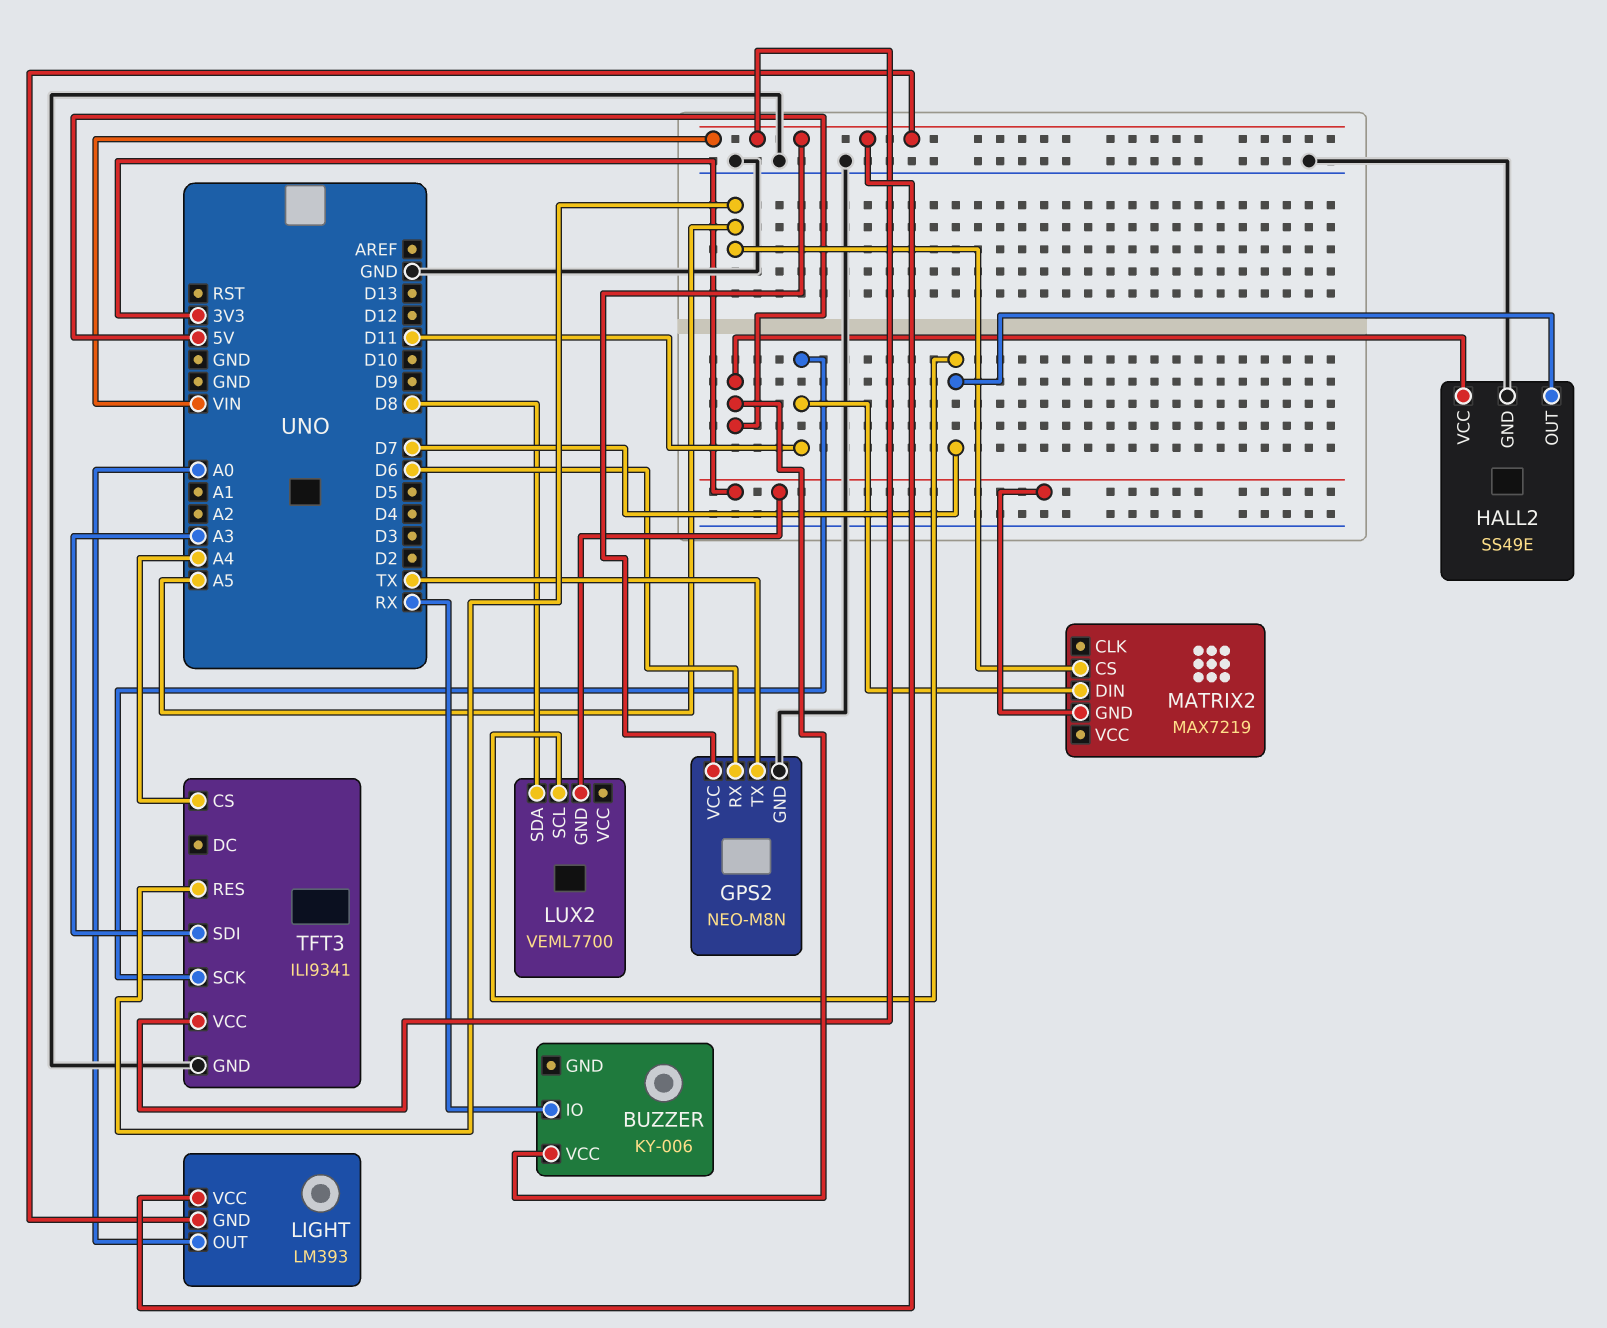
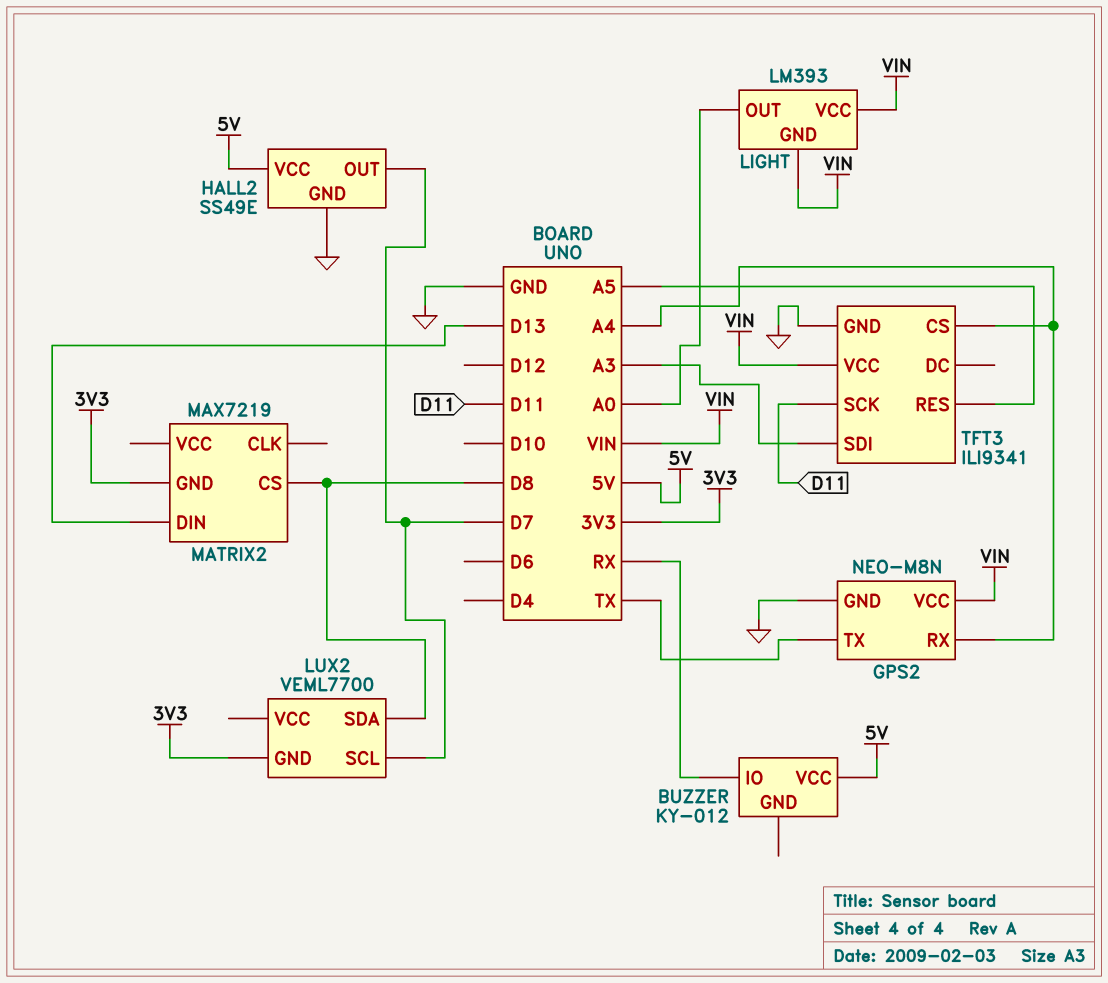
BUZZER: KY-006 -> KY-012
GPS2 pin RX: D6 -> A4
MATRIX2 pin CS: A5 -> D8
MATRIX2 pin DIN: D11 -> D13

